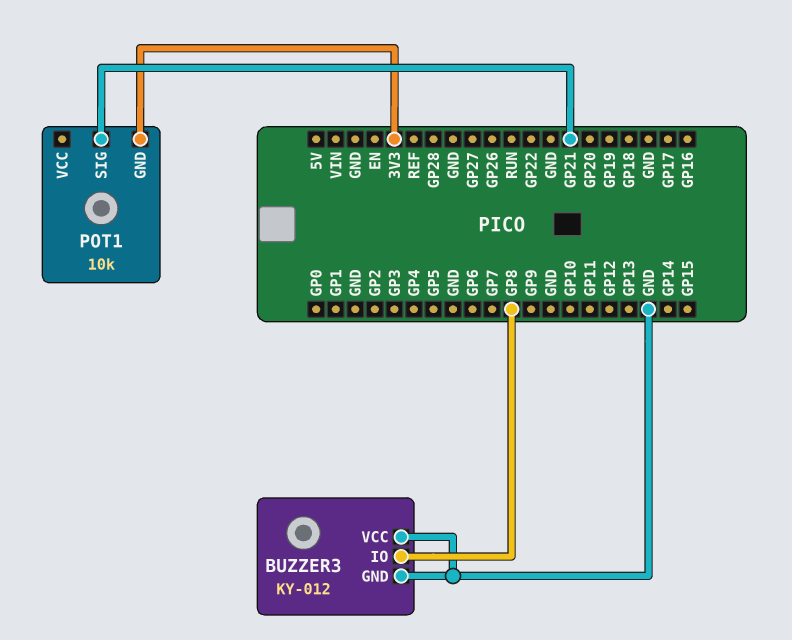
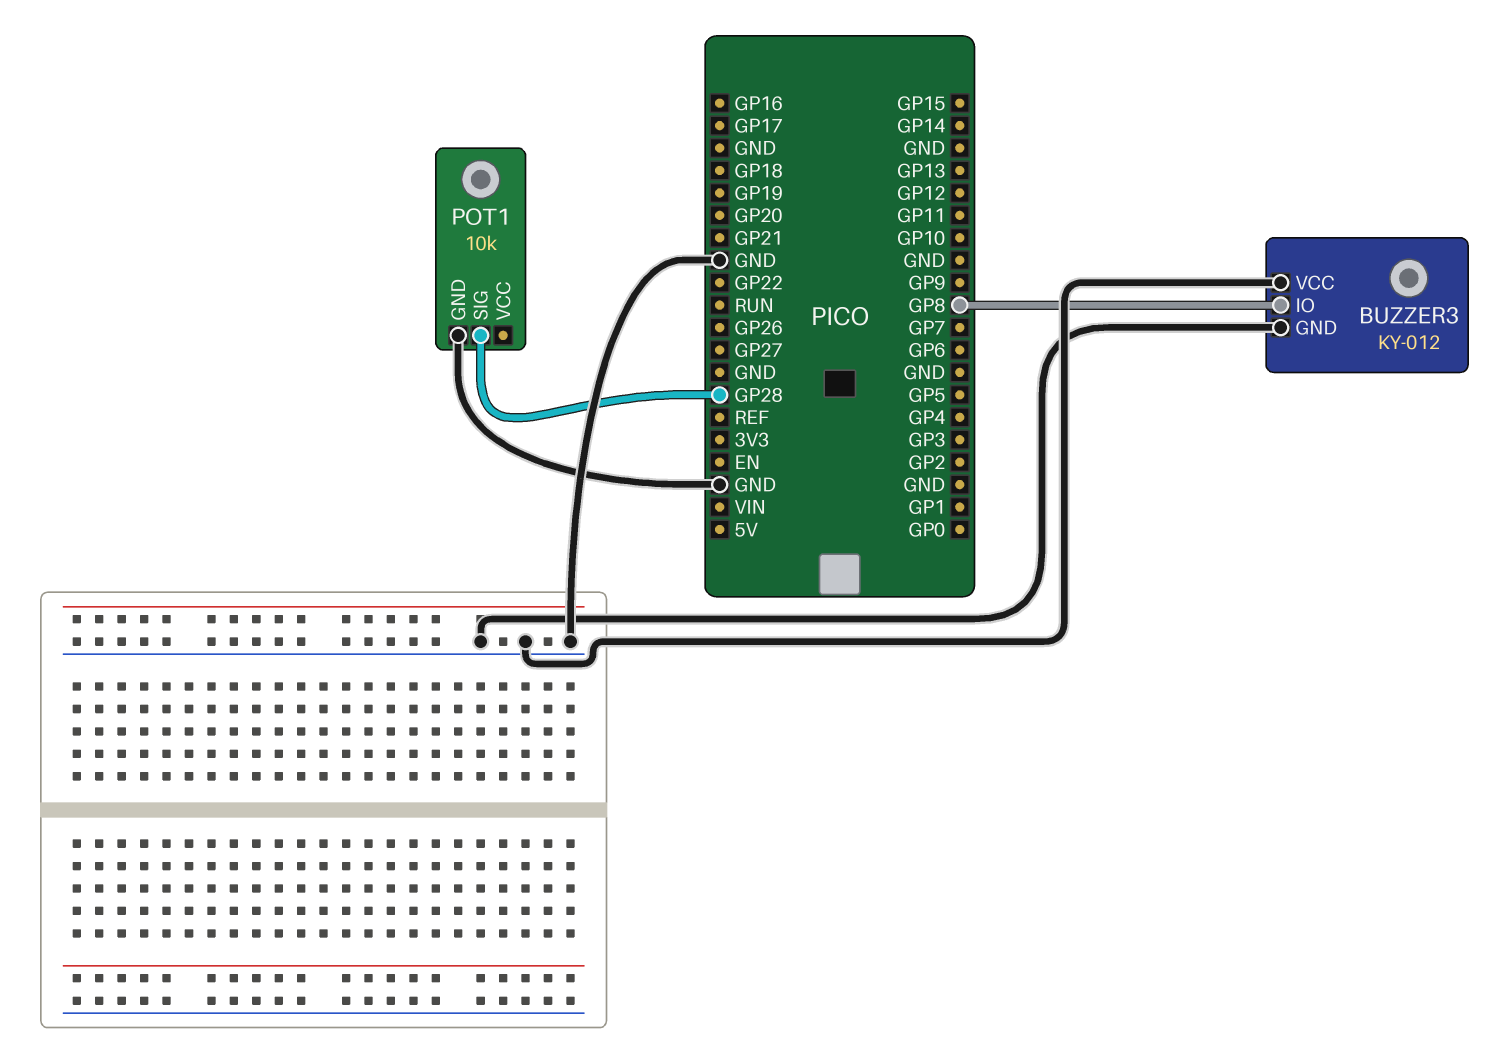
POT1 pin GND: 3V3 -> GND
POT1 pin SIG: GP21 -> GP28

